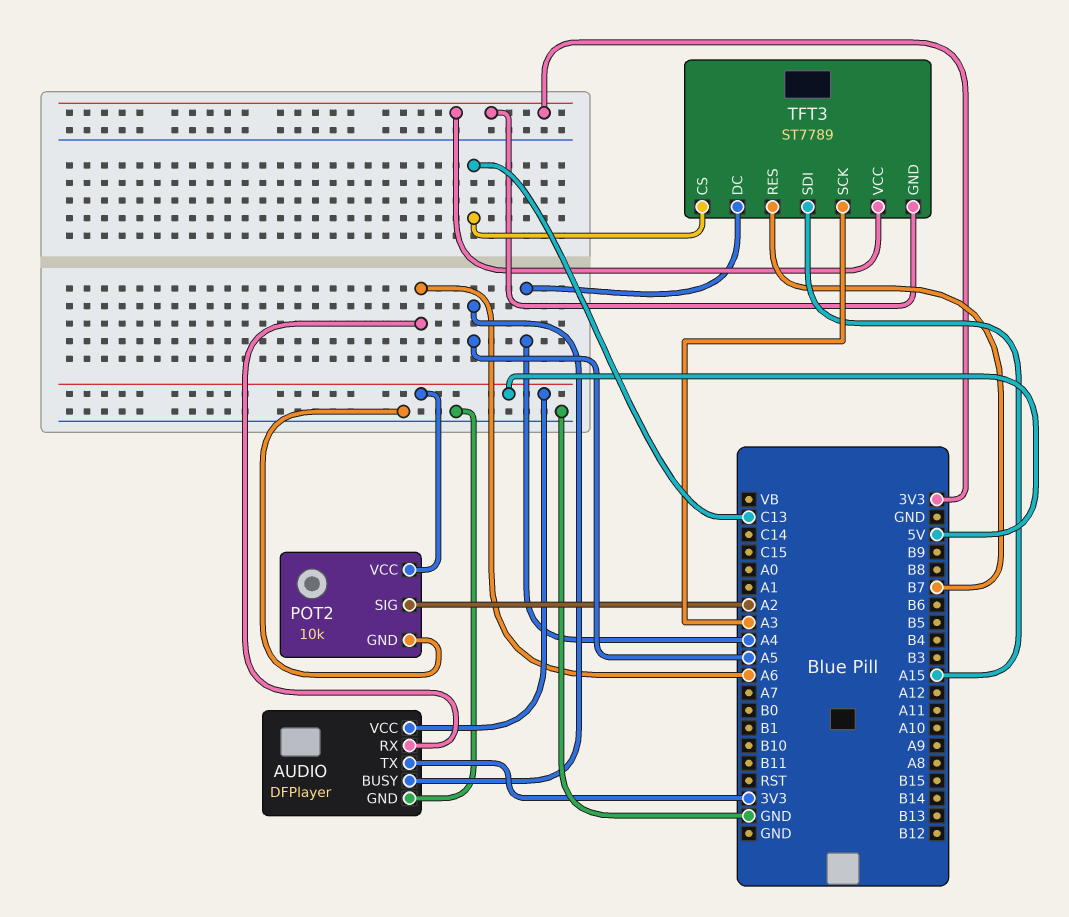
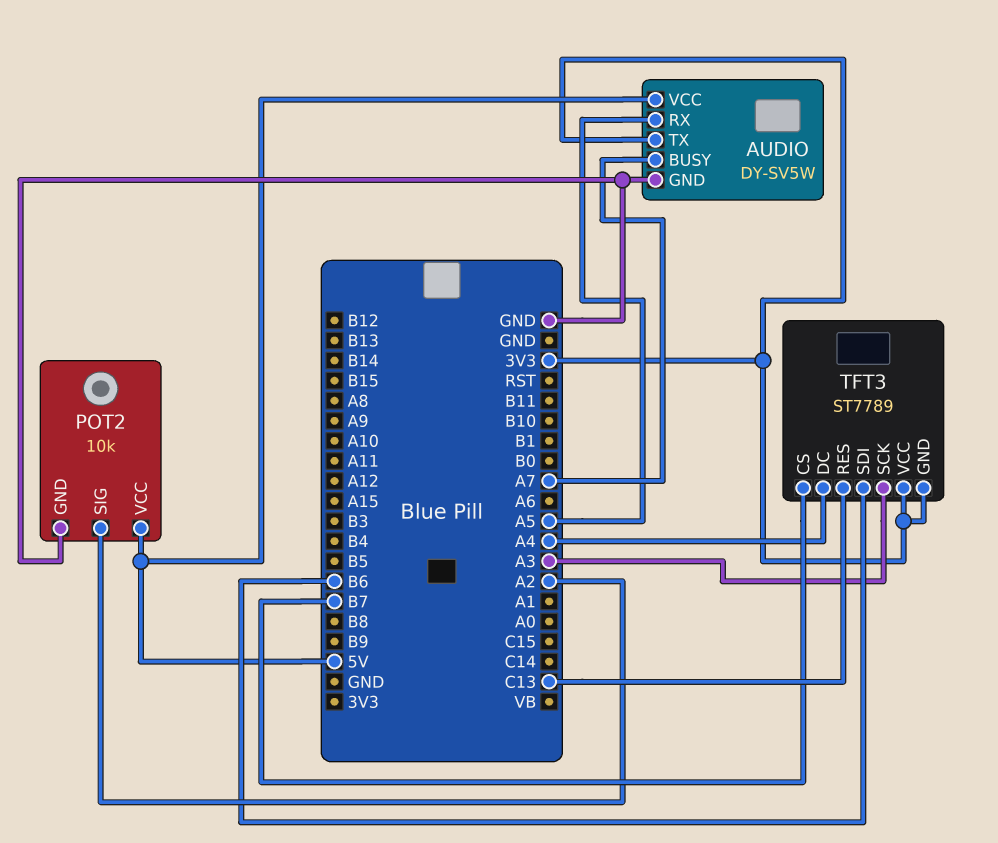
AUDIO: DFPlayer -> DY-SV5W
AUDIO pin BUSY: A5 -> A7
AUDIO pin RX: A6 -> A5
TFT3 pin CS: C13 -> B7
TFT3 pin RES: B7 -> C13
TFT3 pin SDI: A15 -> B6

